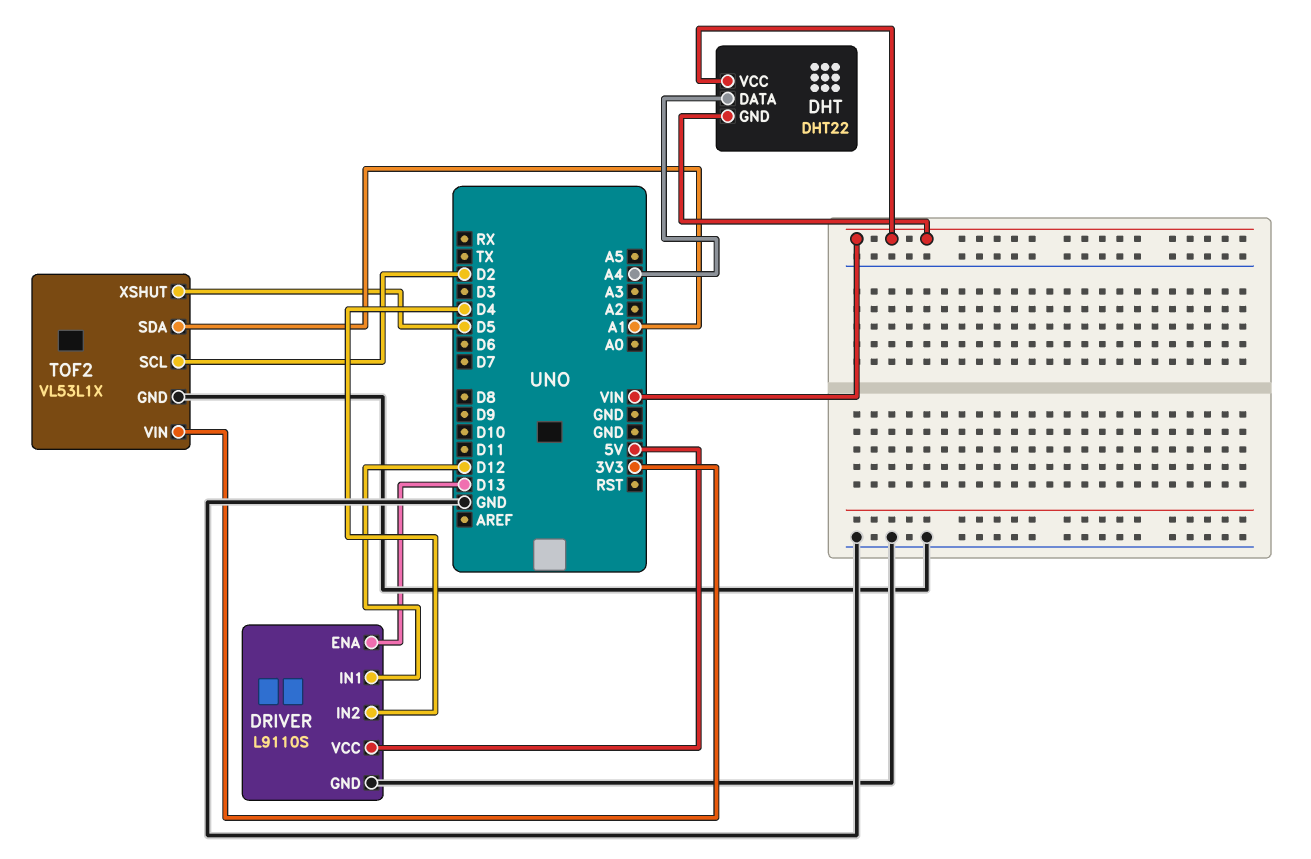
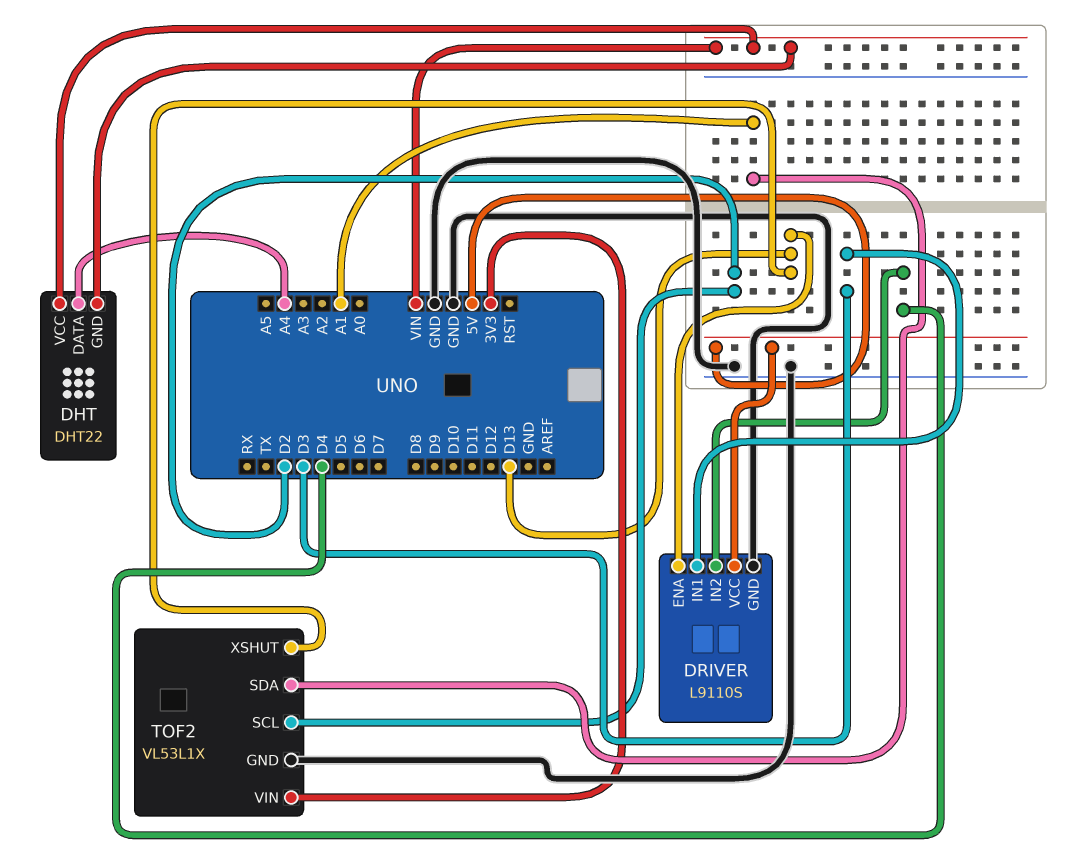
DRIVER pin IN1: D12 -> D3
TOF2 pin XSHUT: D5 -> D13

